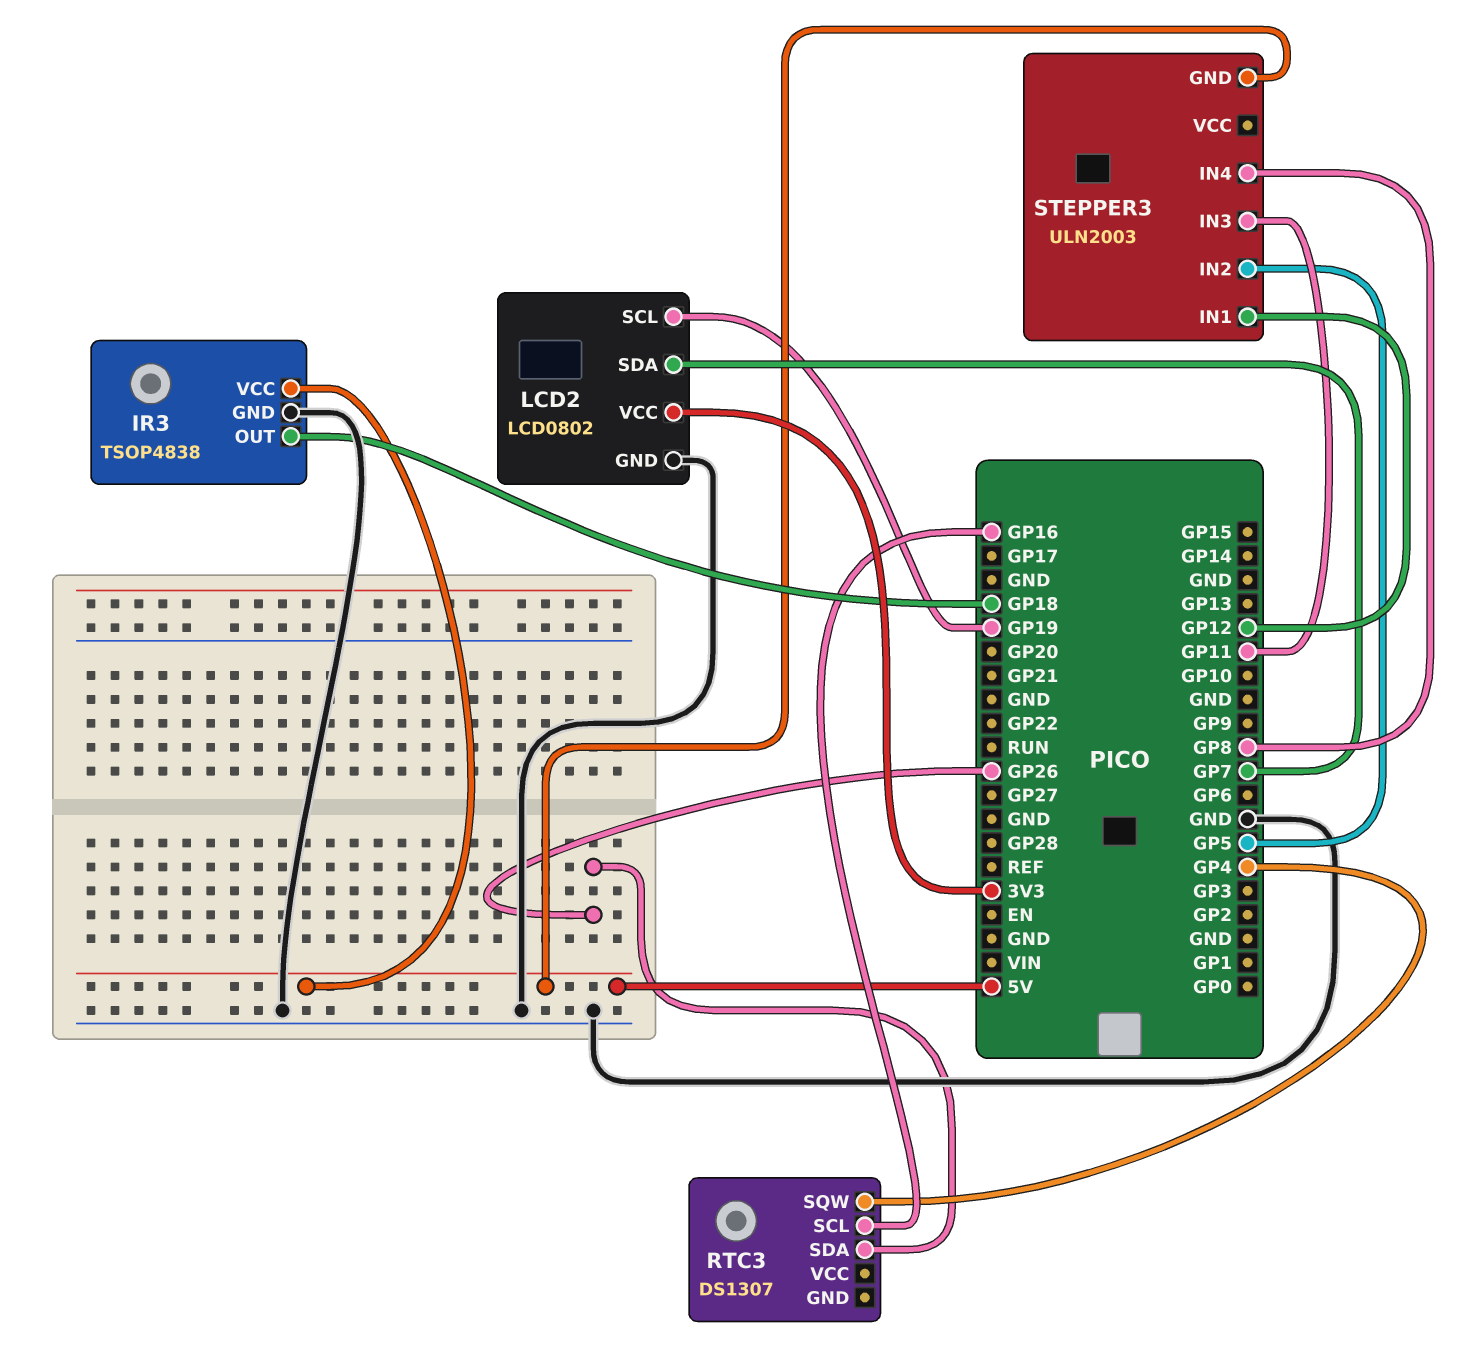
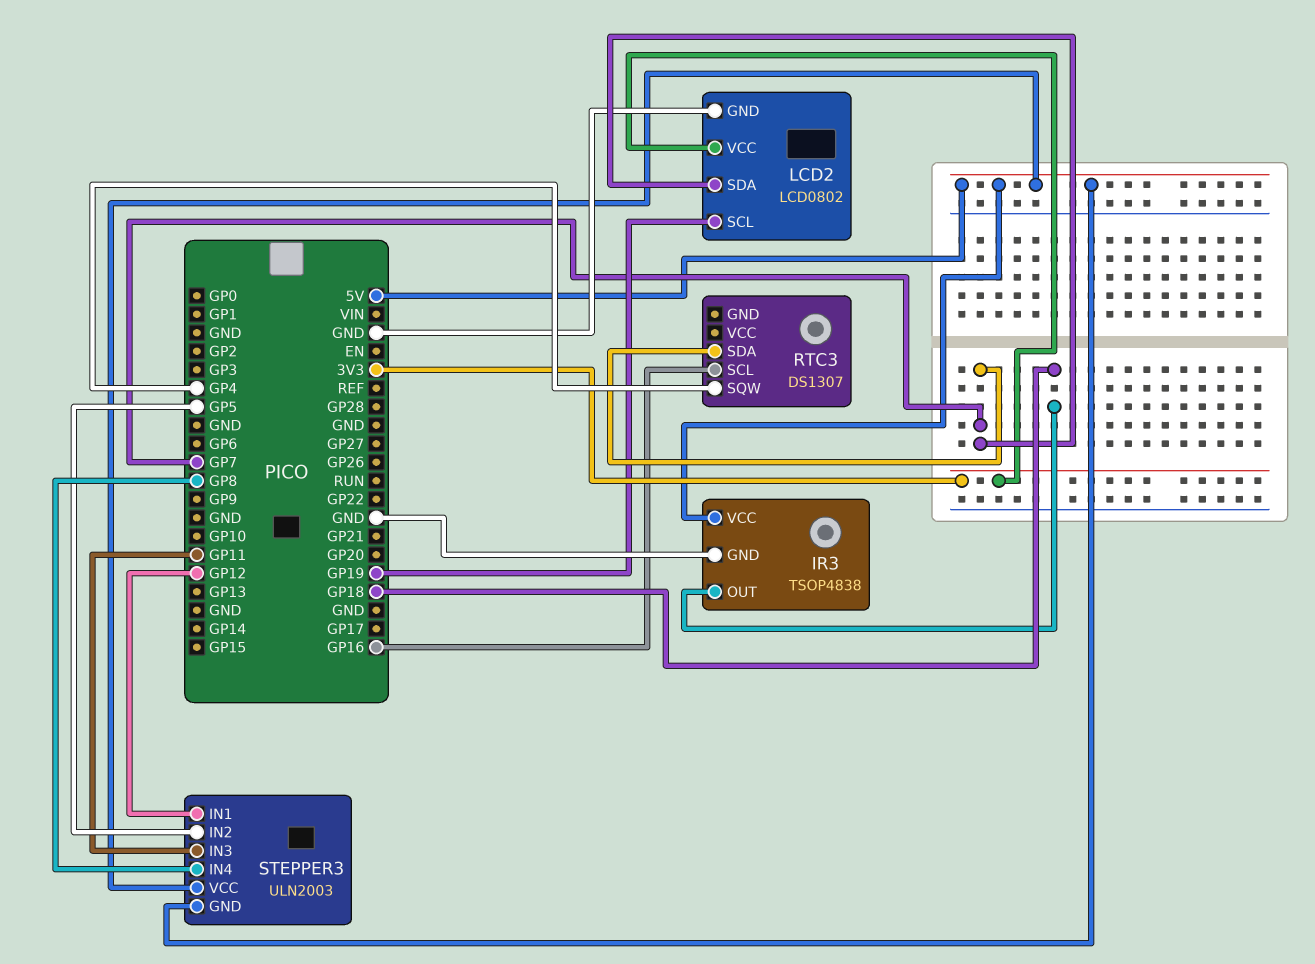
RTC3 pin SDA: GP26 -> GP7
STEPPER3 pin VCC: none -> 5V

